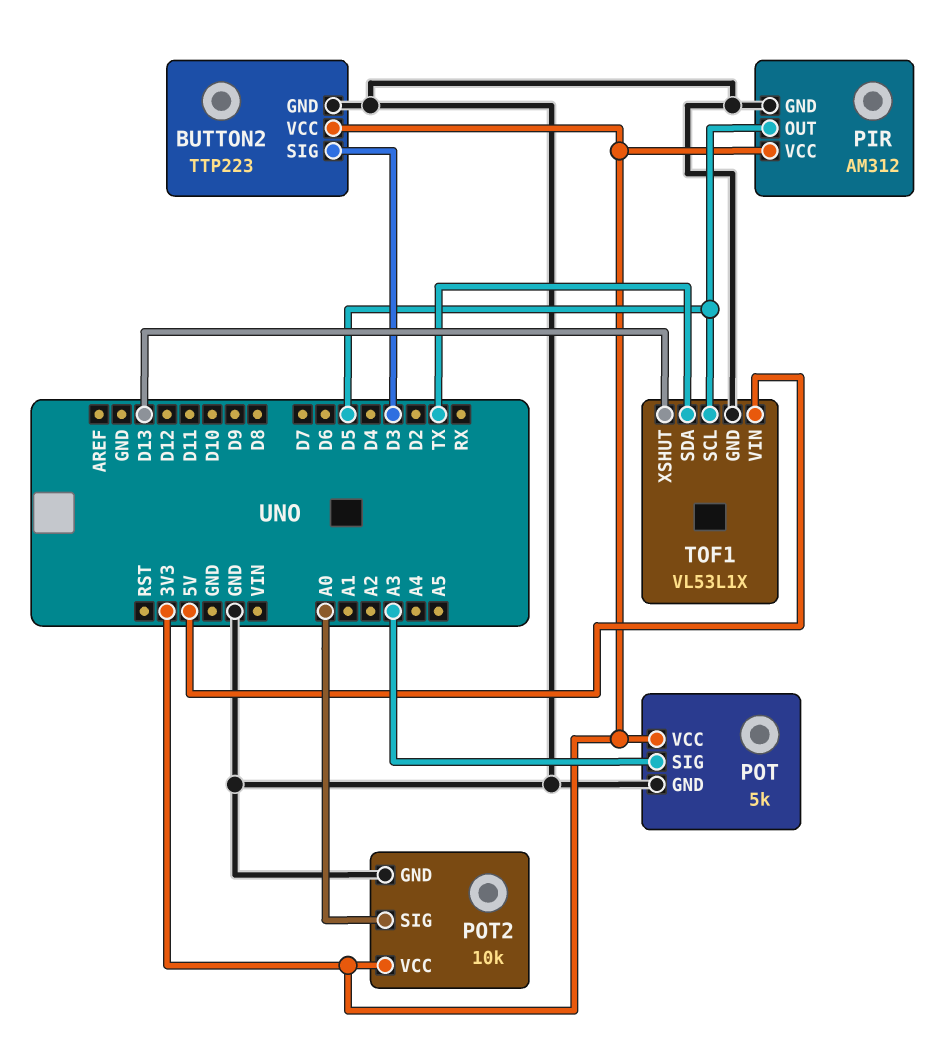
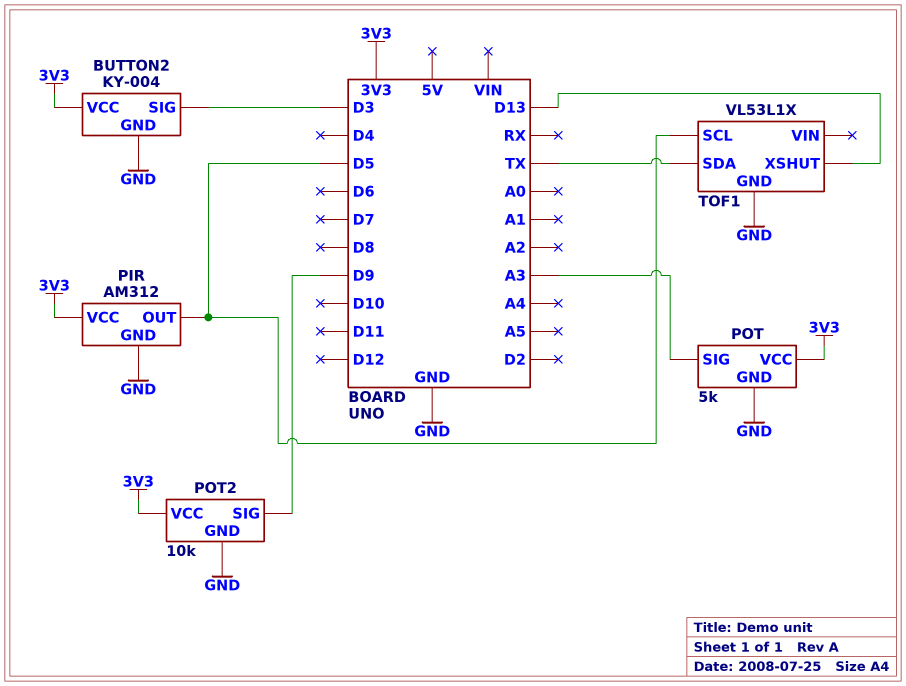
BUTTON2: TTP223 -> KY-004
POT2 pin SIG: A0 -> D9
TOF1 pin VIN: 5V -> none

